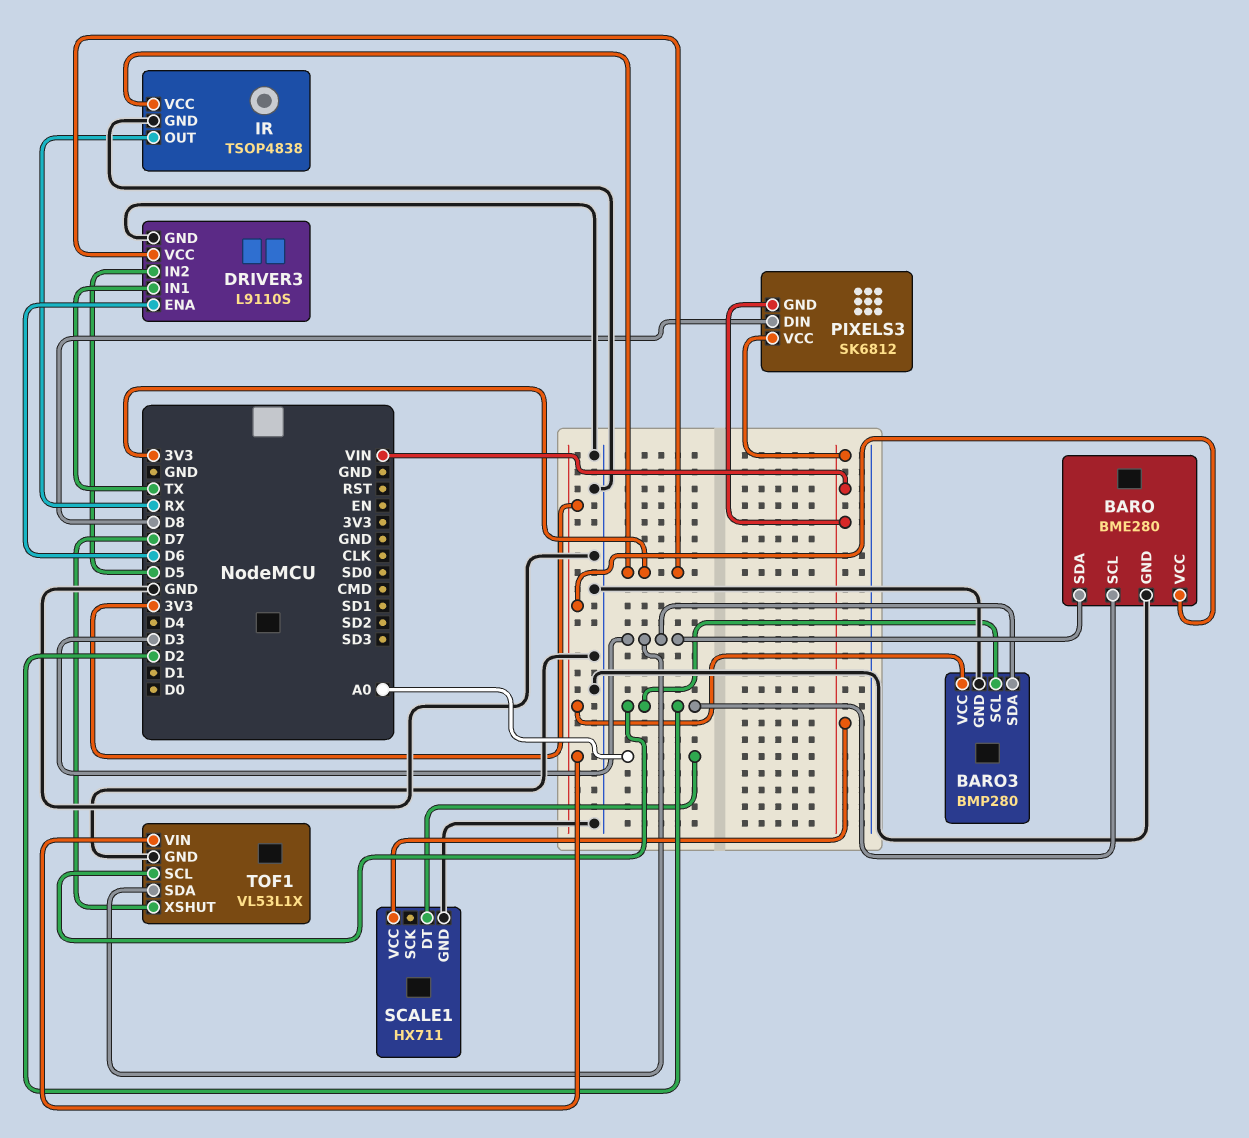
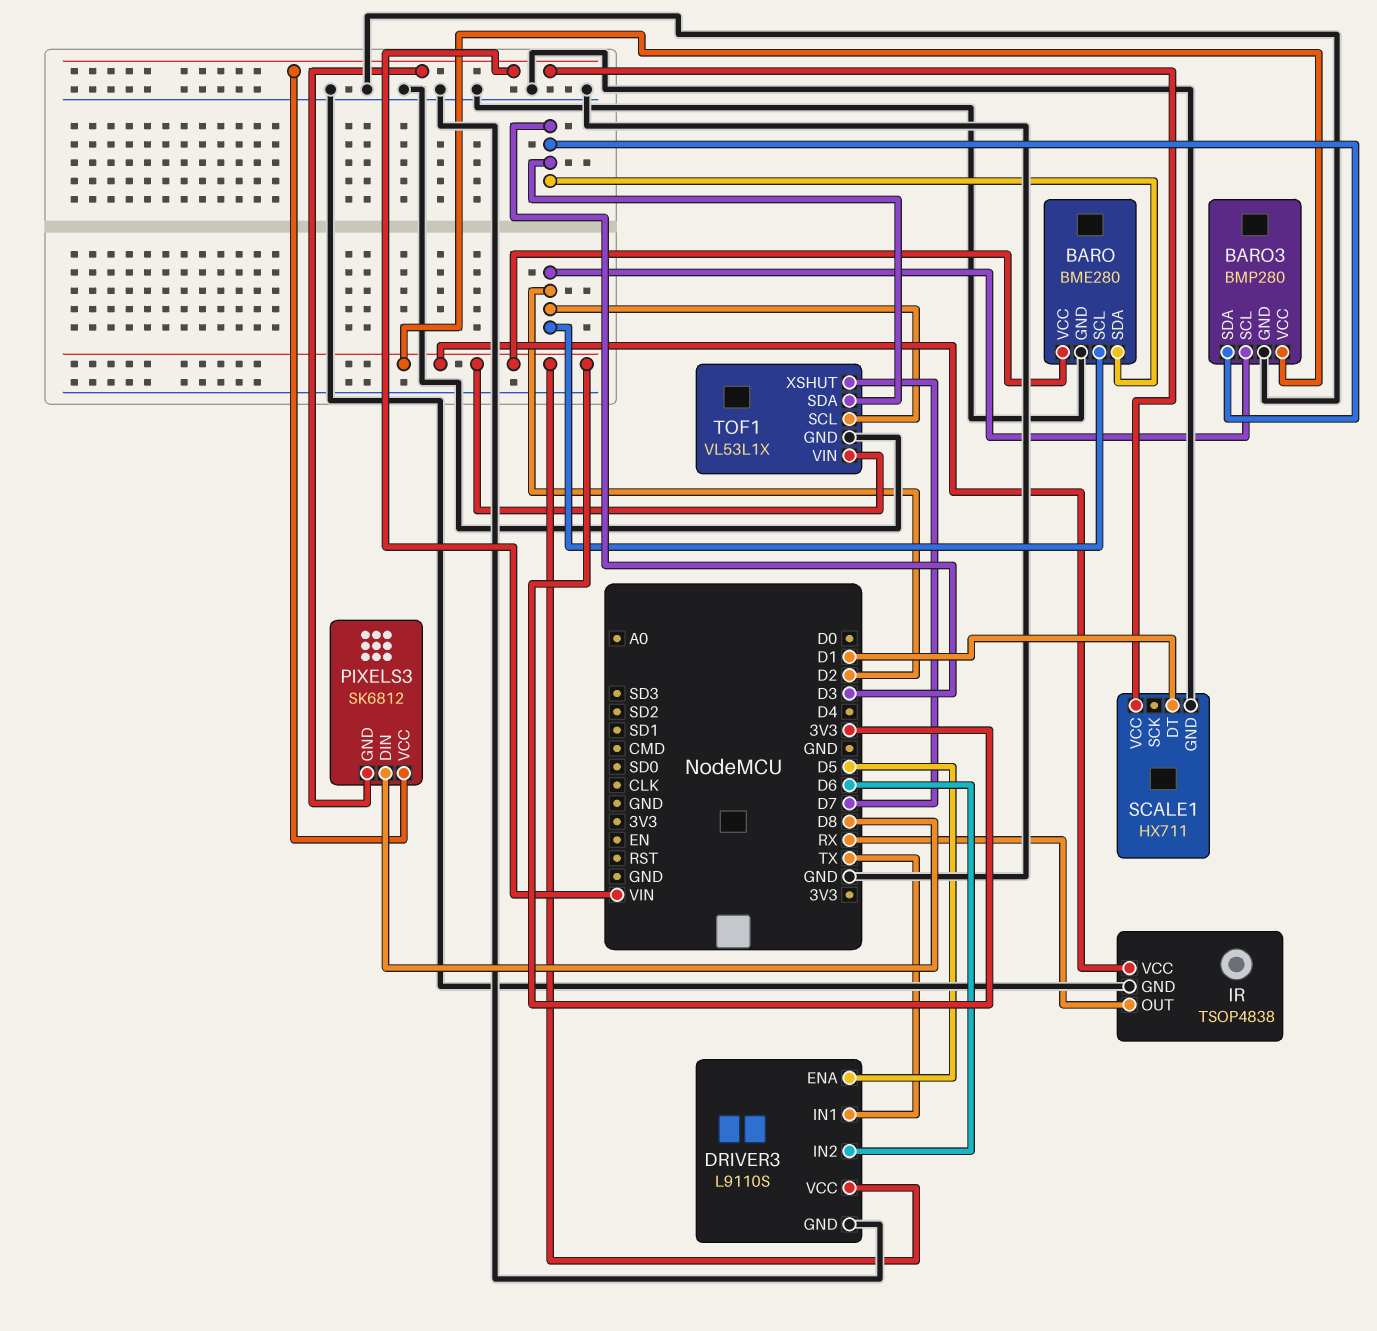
DRIVER3 pin ENA: D6 -> D5
DRIVER3 pin IN2: D5 -> D6
SCALE1 pin DT: A0 -> D1

